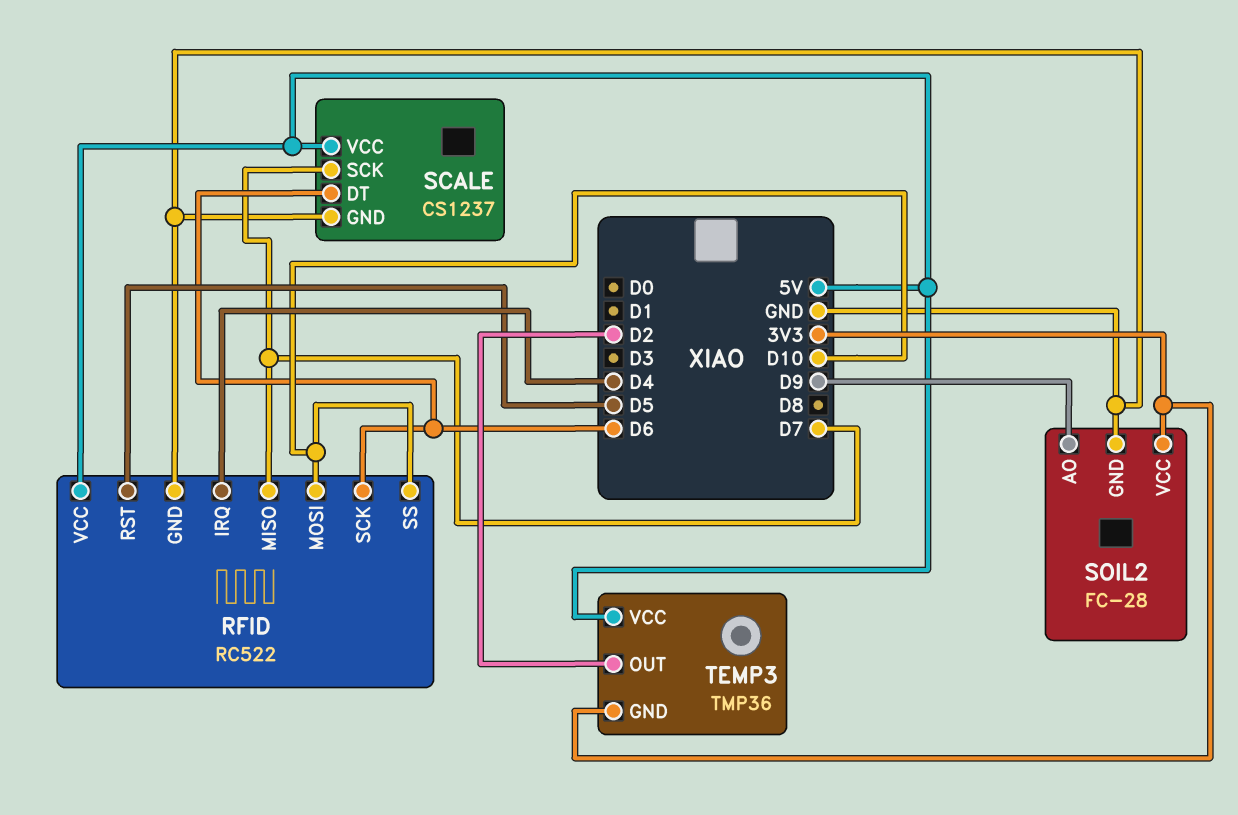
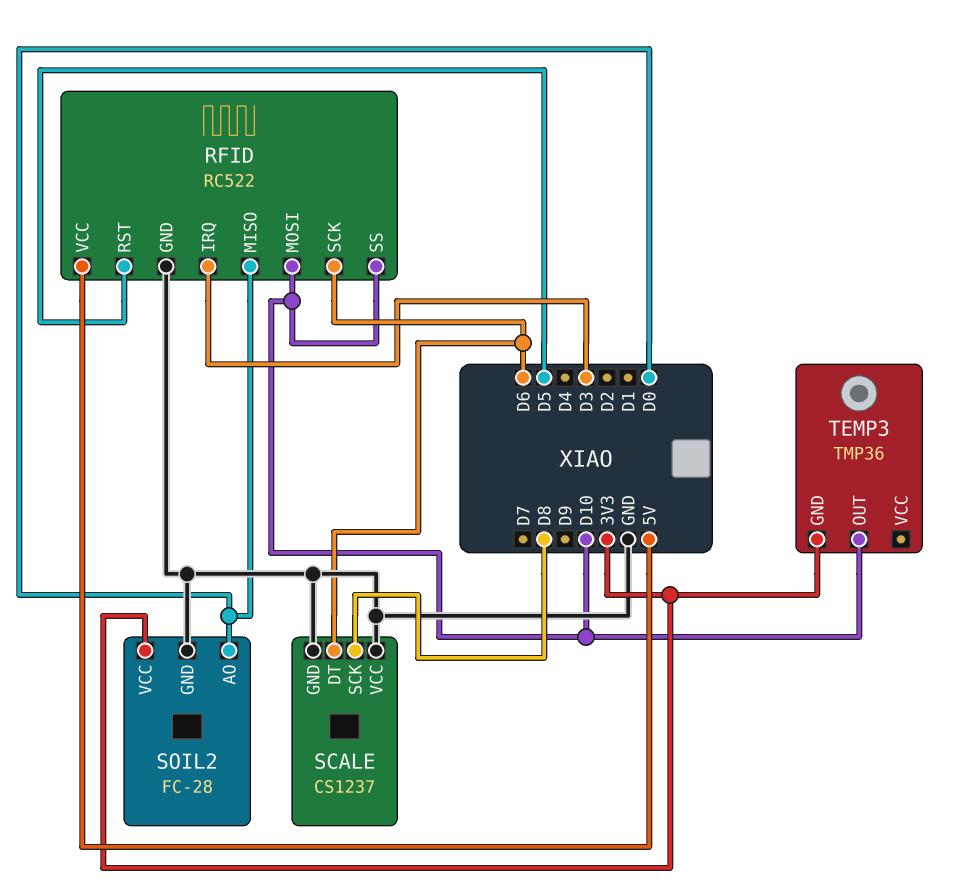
RFID pin IRQ: D4 -> D3
RFID pin MISO: D7 -> D0
SCALE pin SCK: D7 -> D8
SCALE pin VCC: 5V -> GND
SOIL2 pin AO: D9 -> D0
TEMP3 pin OUT: D2 -> D10
TEMP3 pin VCC: 5V -> none

